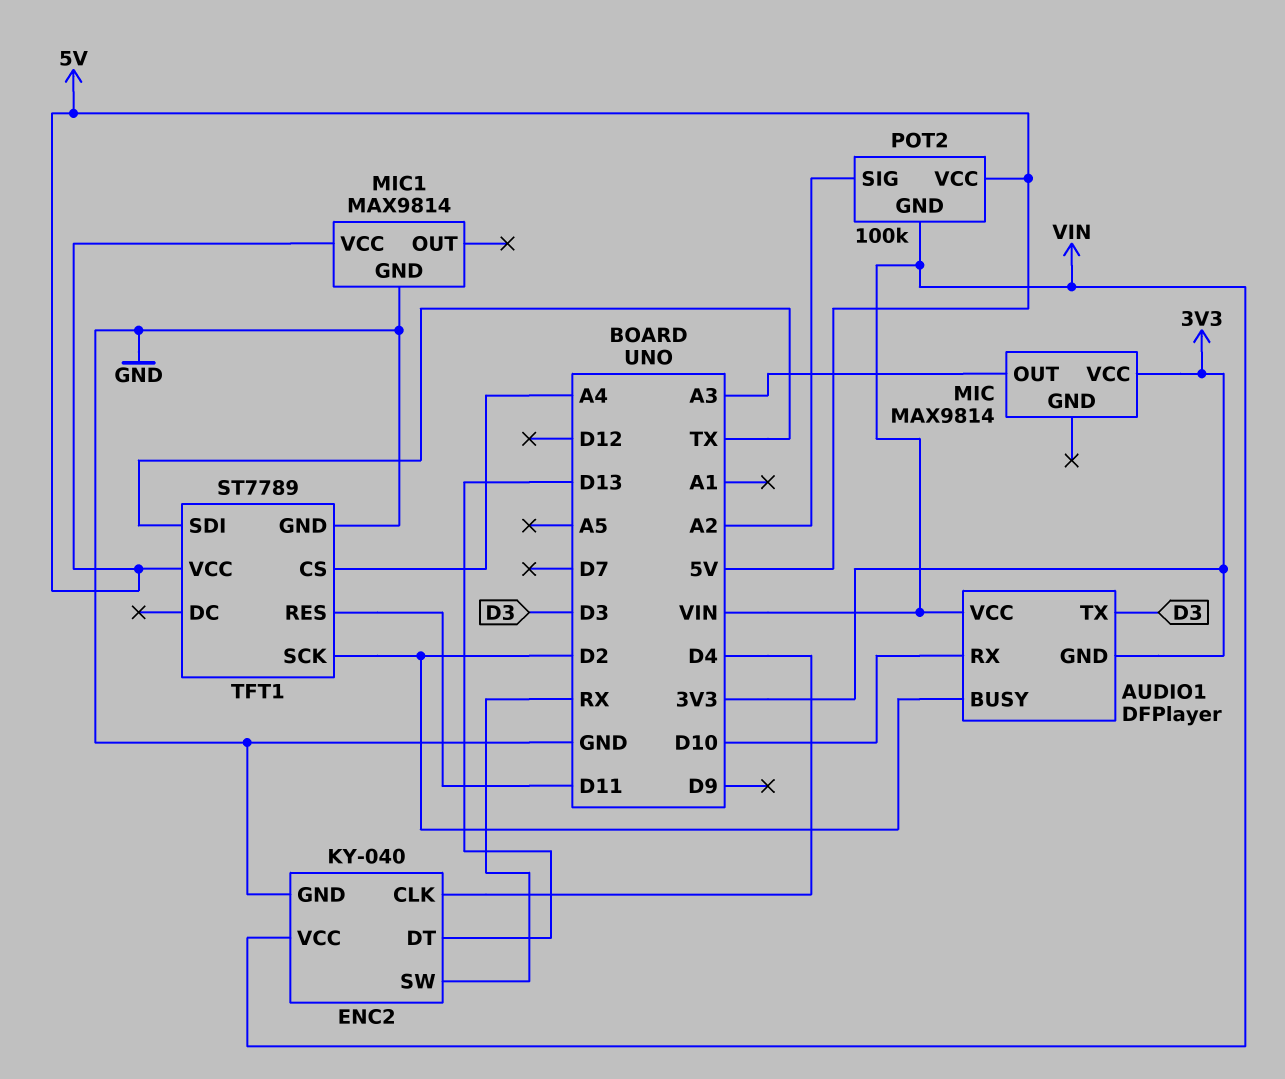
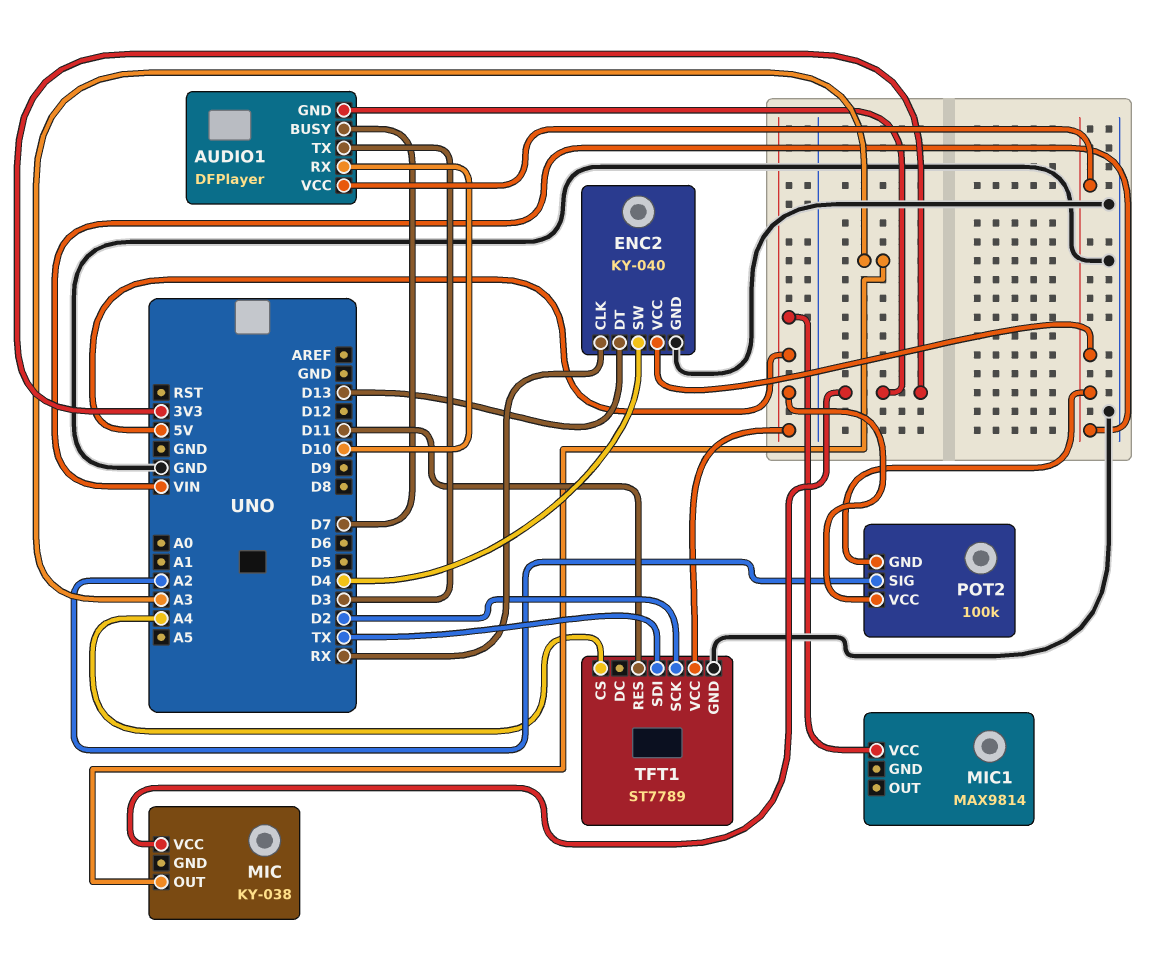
AUDIO1 pin BUSY: D2 -> D7
ENC2 pin CLK: D4 -> RX
ENC2 pin SW: RX -> D4
MIC: MAX9814 -> KY-038
MIC1 pin GND: GND -> none

